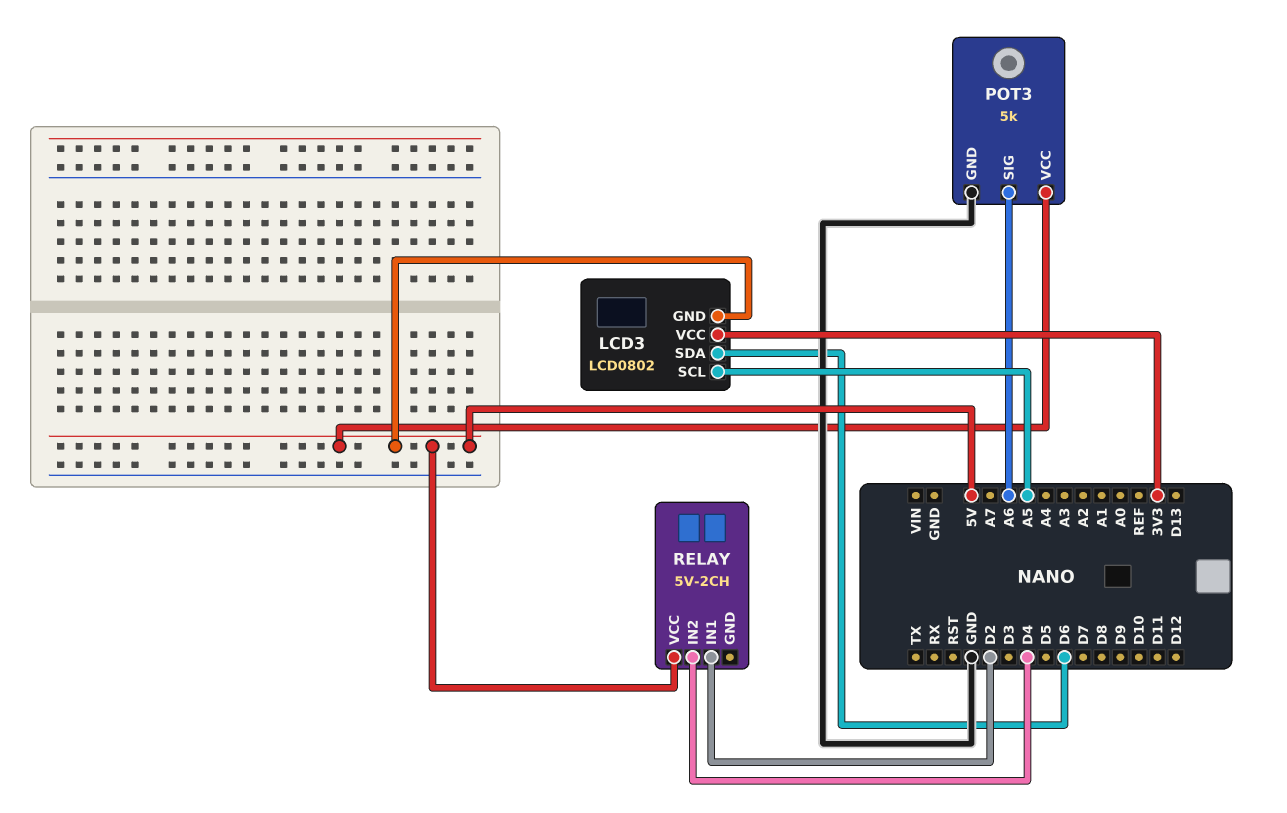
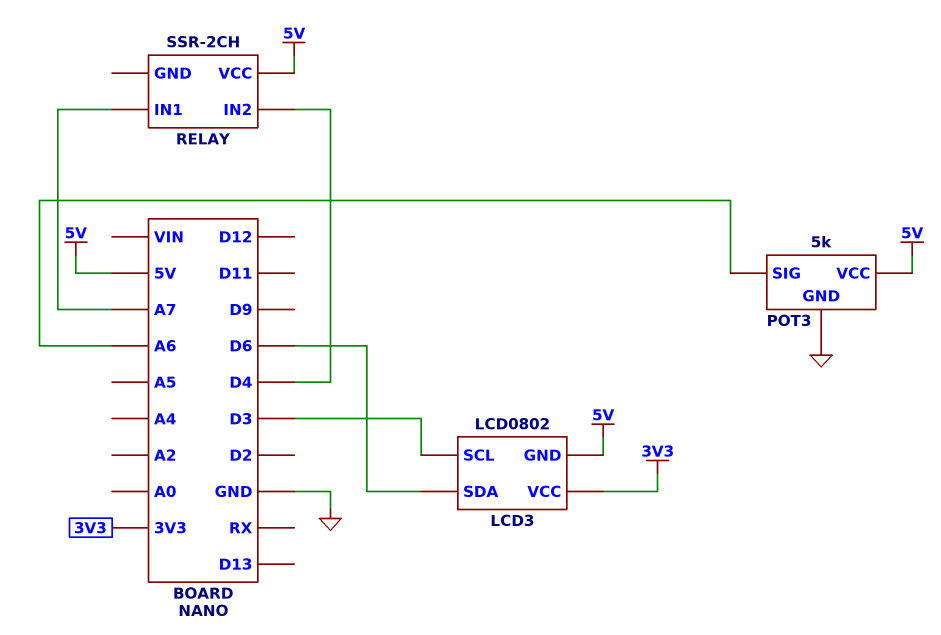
LCD3 pin SCL: A5 -> D3
RELAY: 5V-2CH -> SSR-2CH
RELAY pin IN1: D2 -> A7

